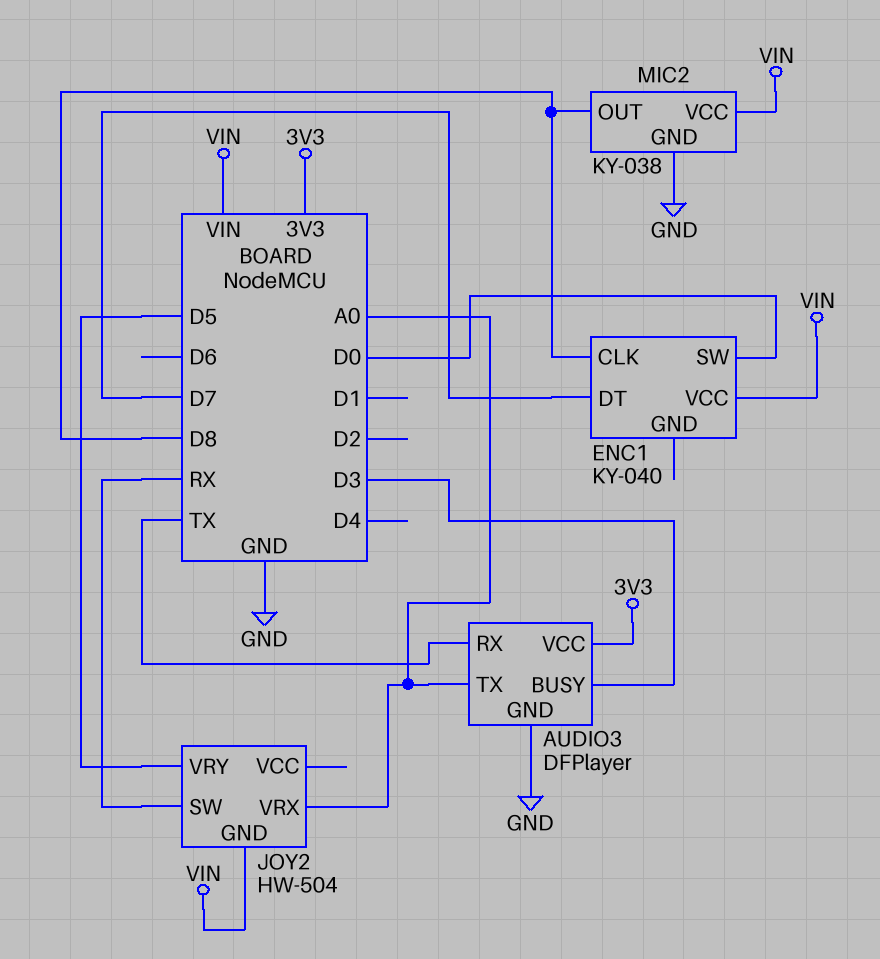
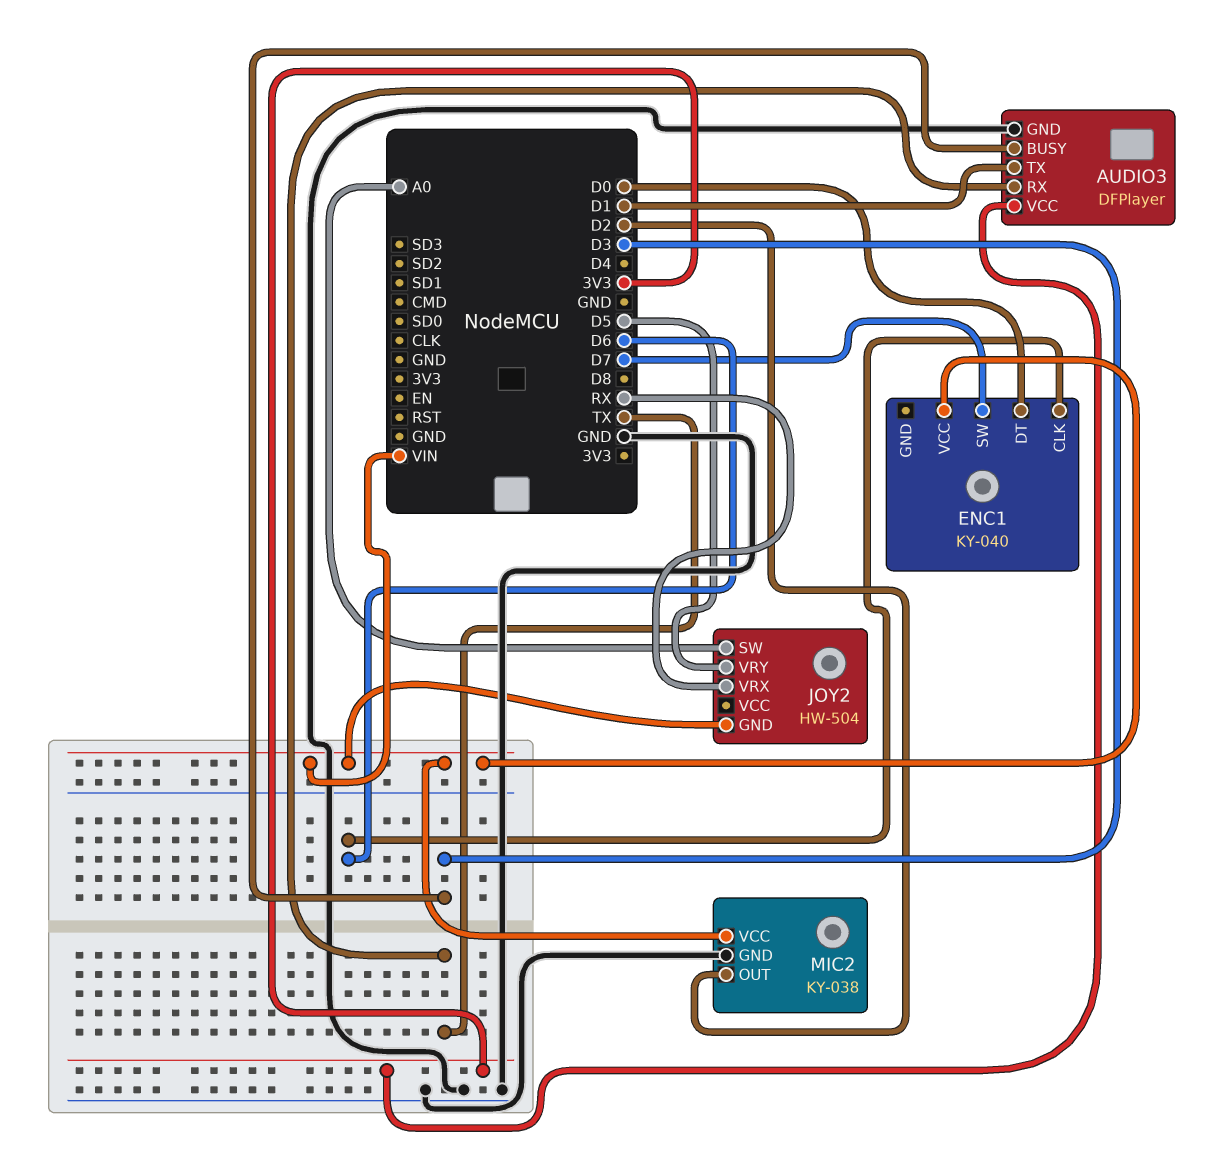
AUDIO3 pin TX: A0 -> D1
ENC1 pin CLK: D8 -> D6
ENC1 pin DT: D7 -> D0
ENC1 pin SW: D0 -> D7
JOY2 pin SW: RX -> A0
JOY2 pin VRX: A0 -> RX
MIC2 pin OUT: D8 -> D2

